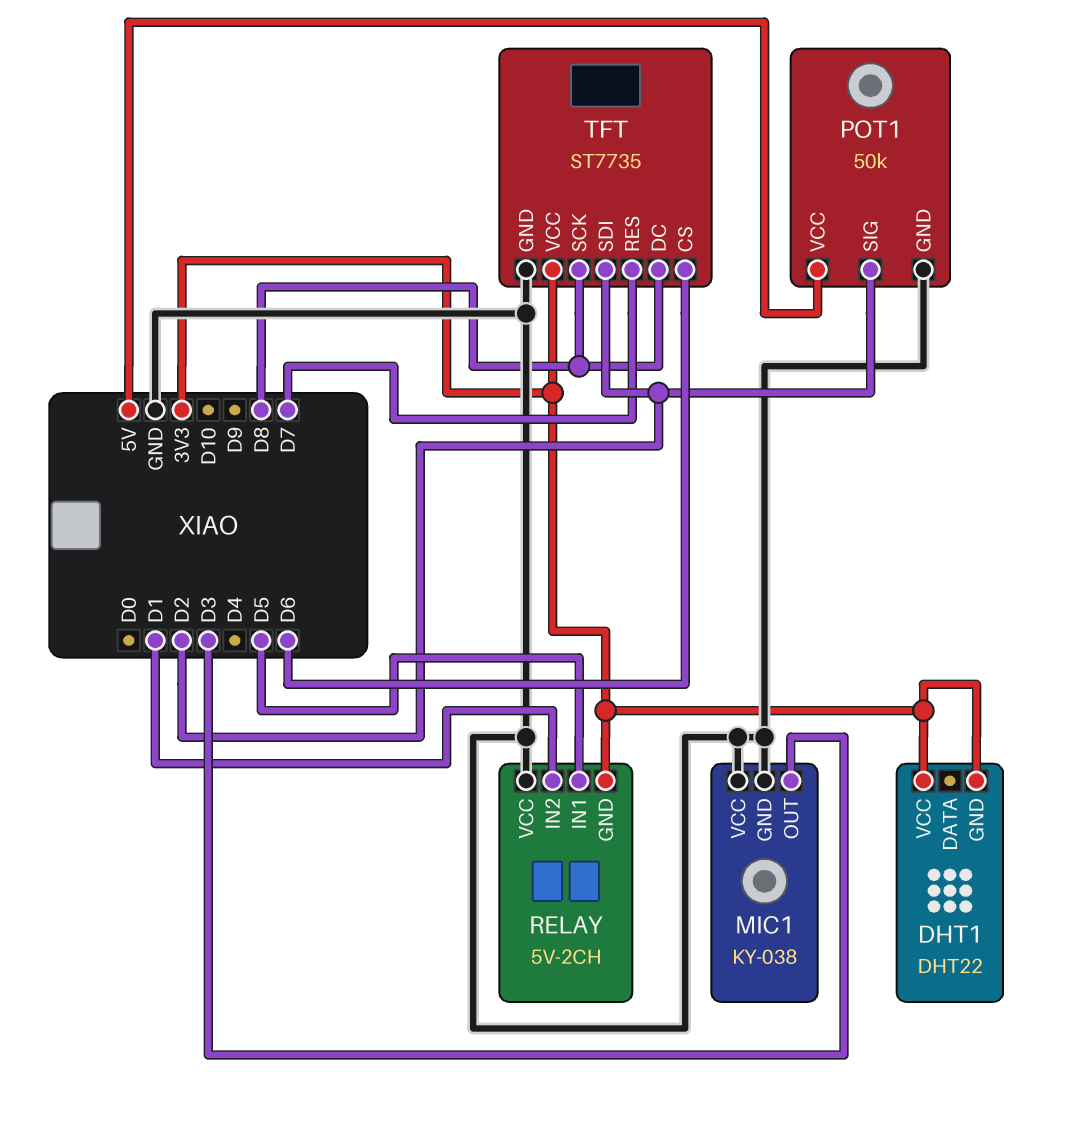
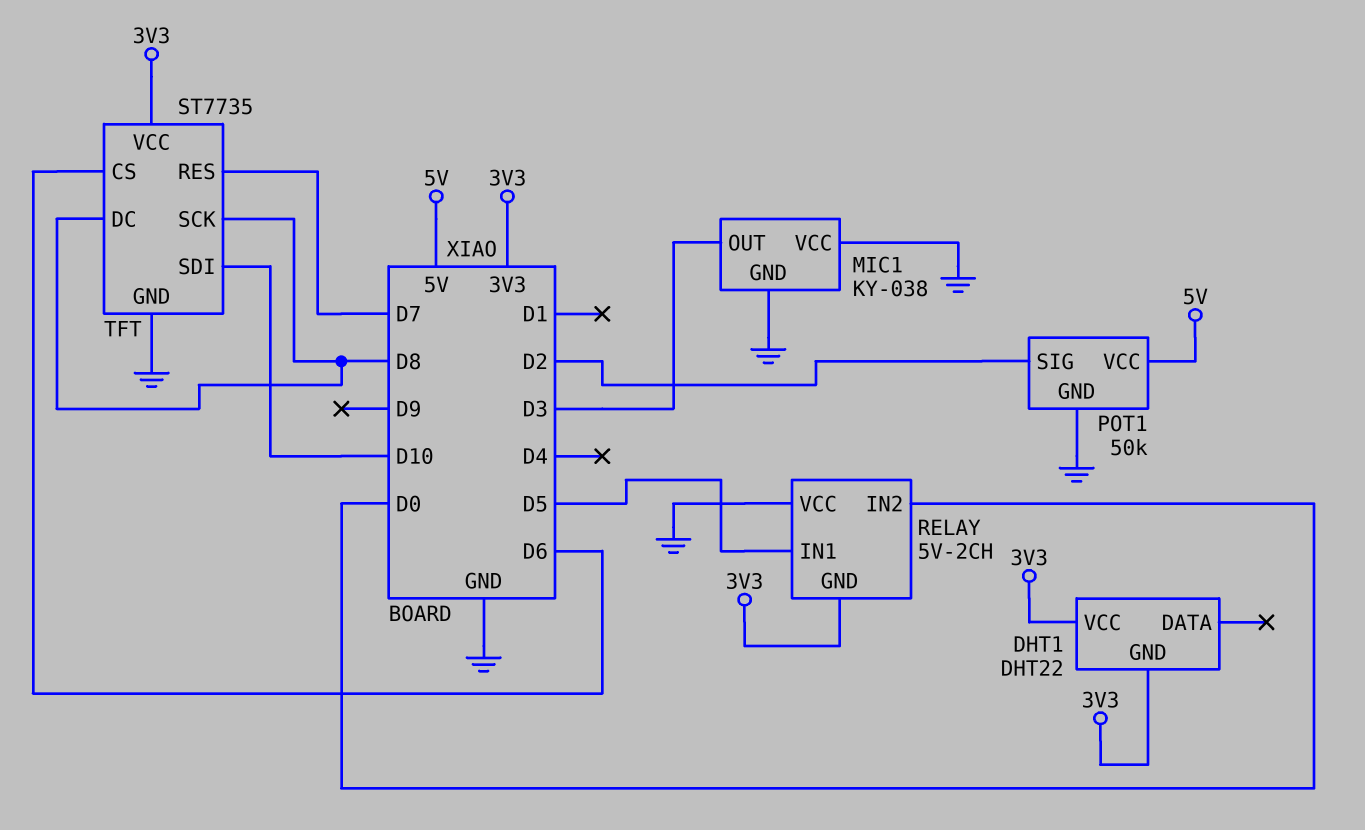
RELAY pin IN2: D1 -> D0
TFT pin SDI: D2 -> D10

